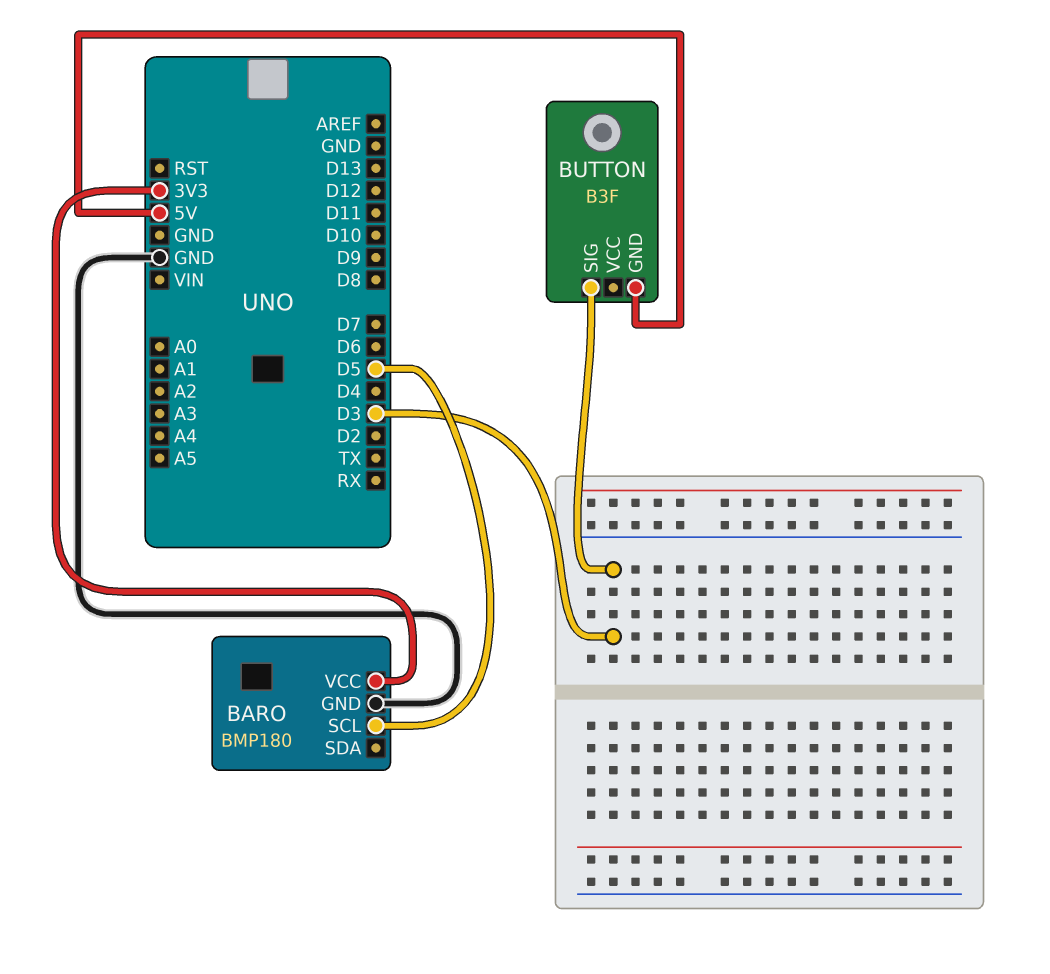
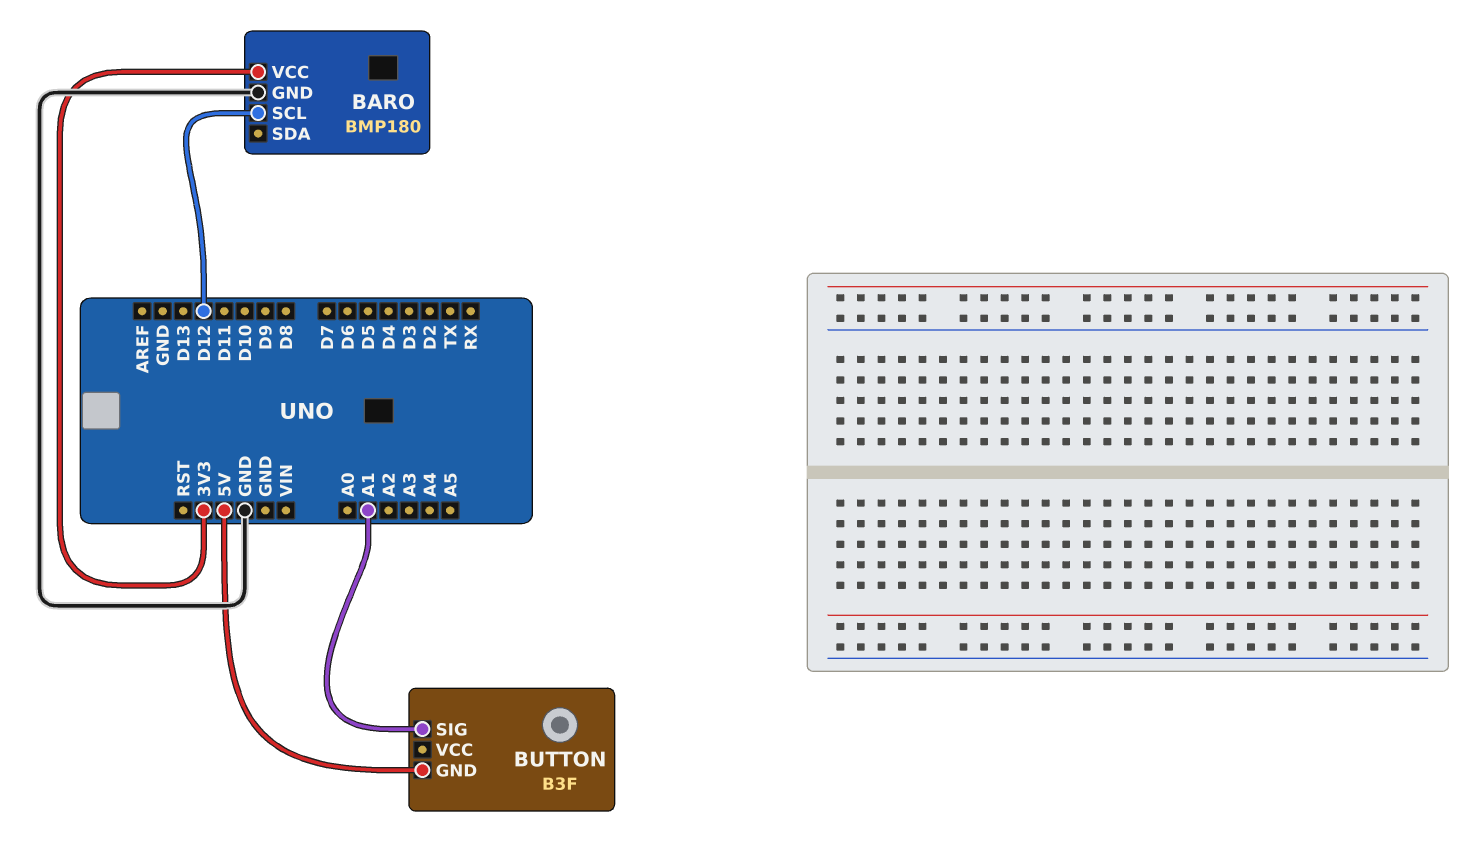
BARO pin SCL: D5 -> D12
BUTTON pin SIG: D3 -> A1

